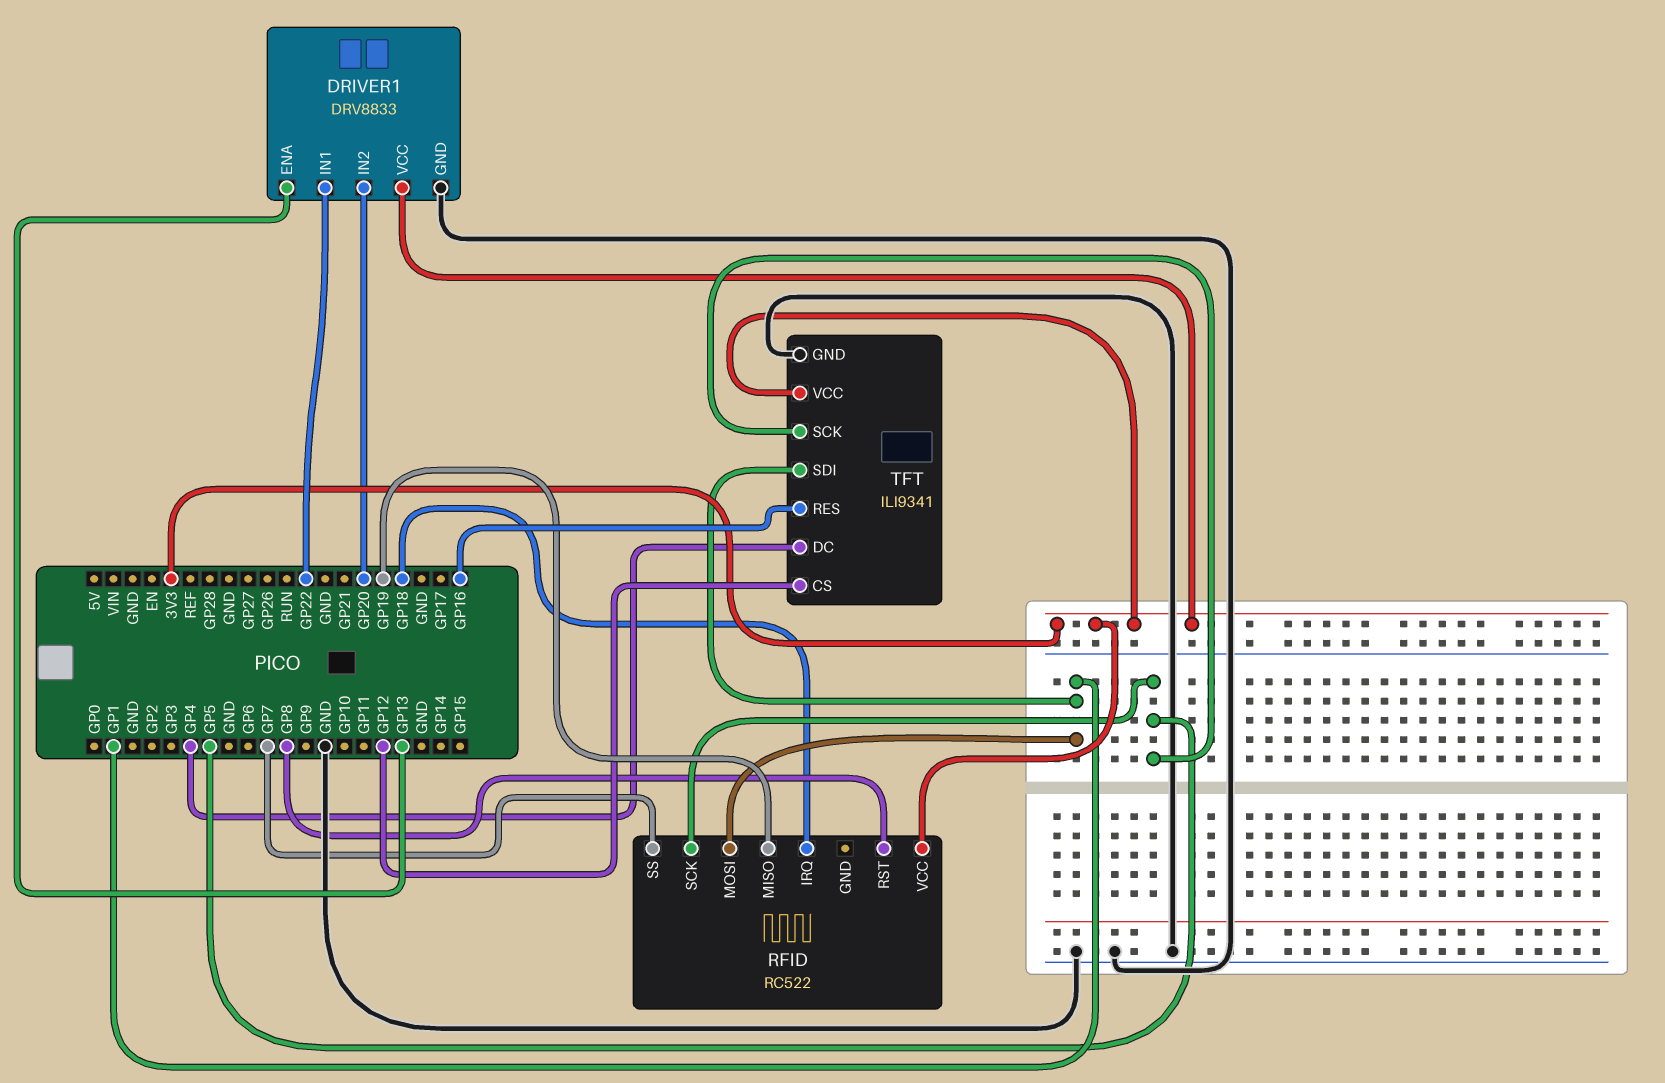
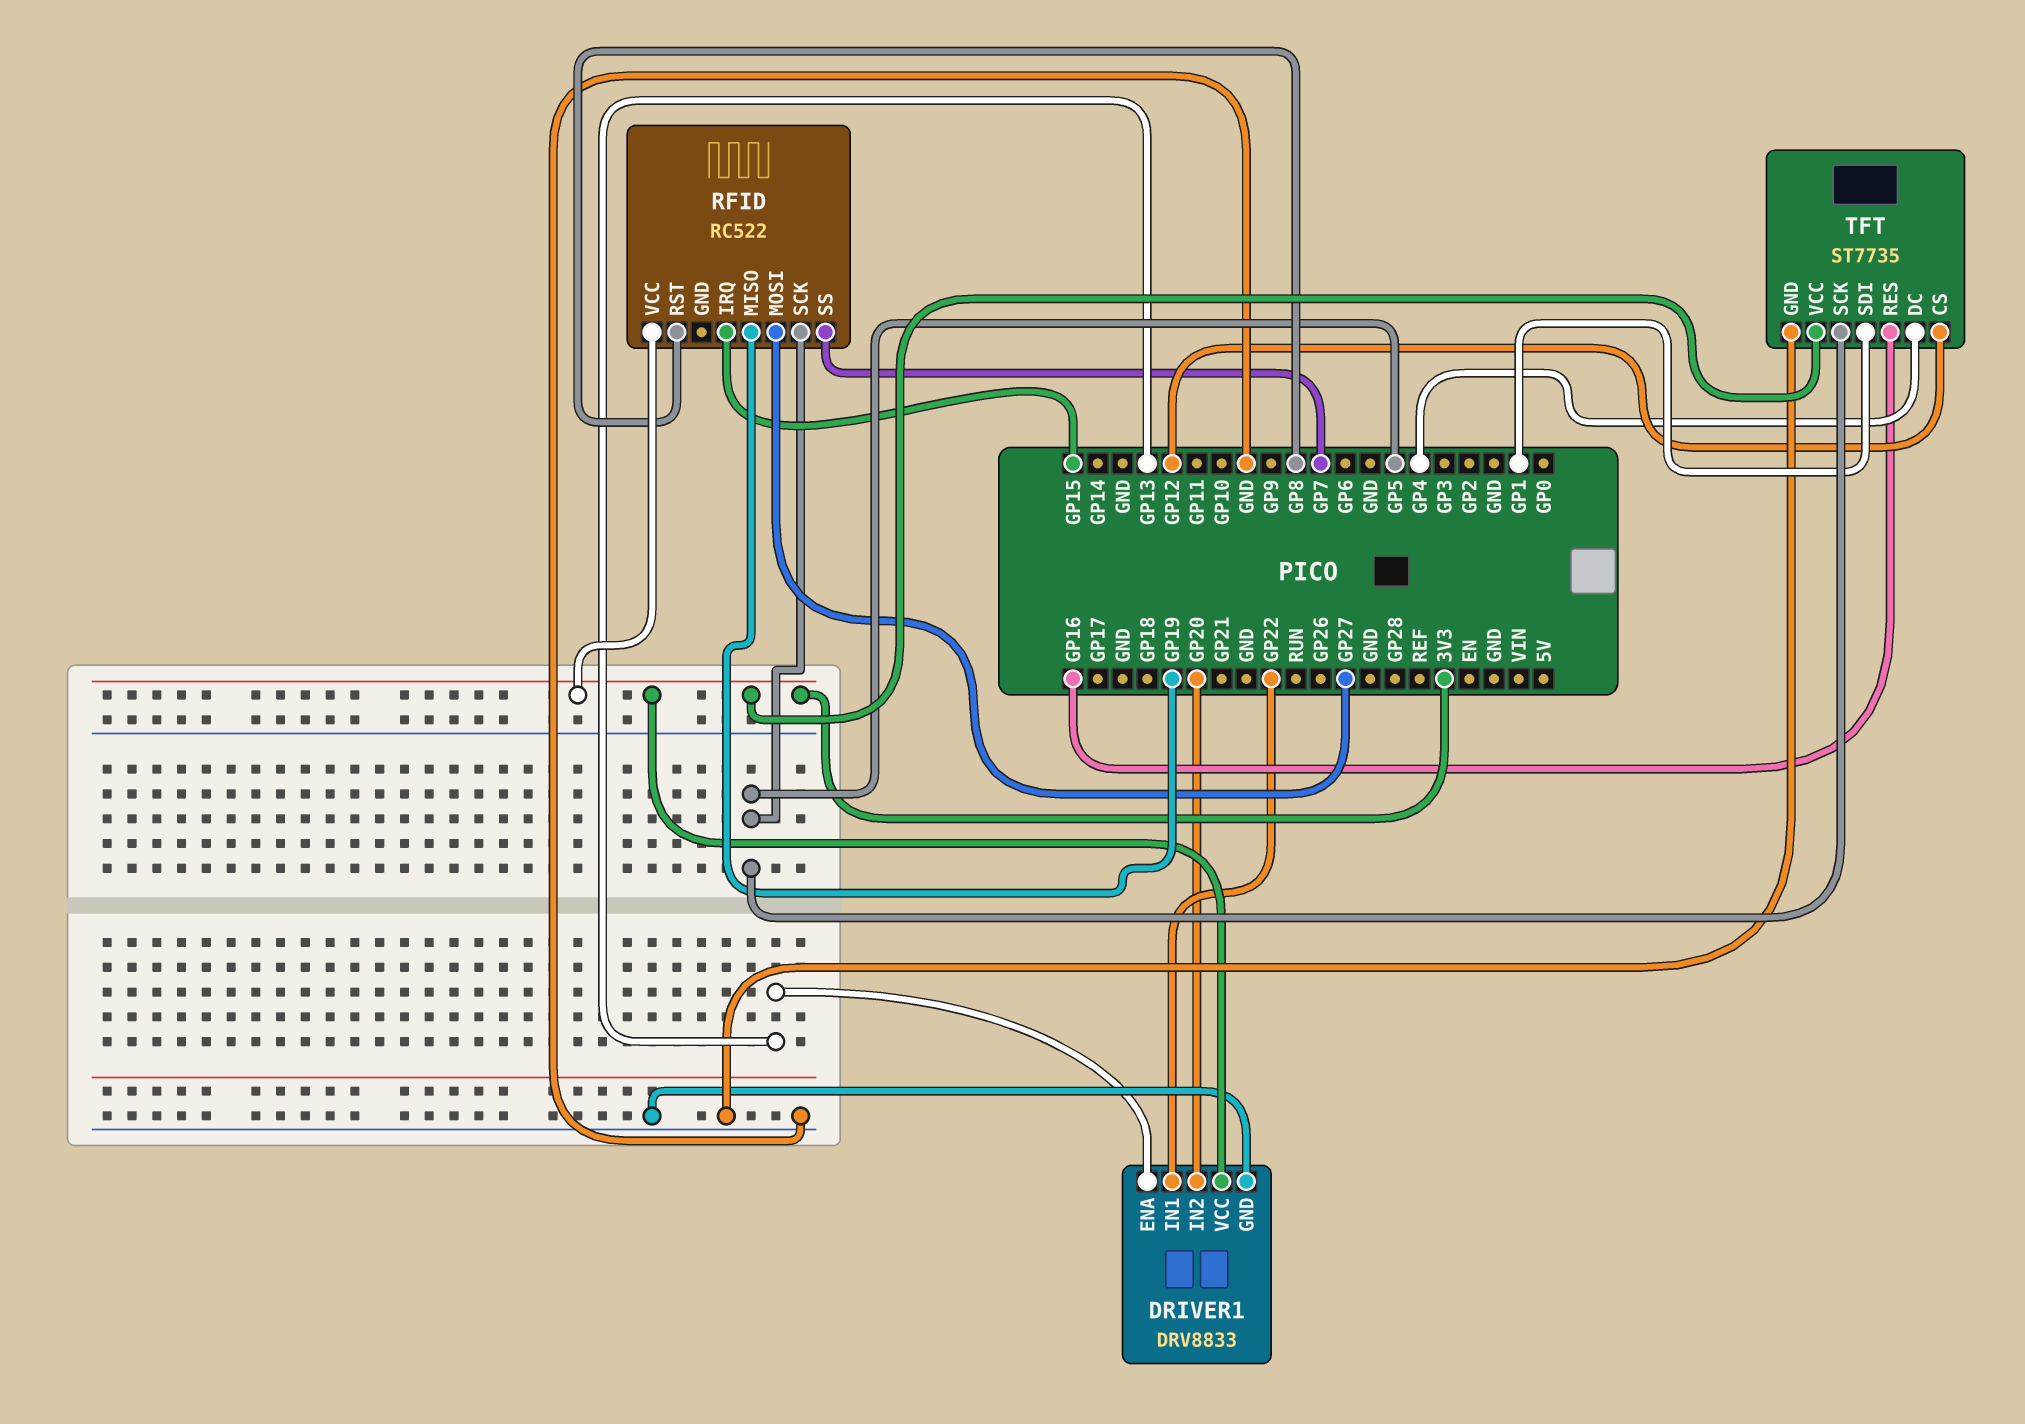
RFID pin IRQ: GP18 -> GP15
RFID pin MOSI: GP1 -> GP27
TFT: ILI9341 -> ST7735

